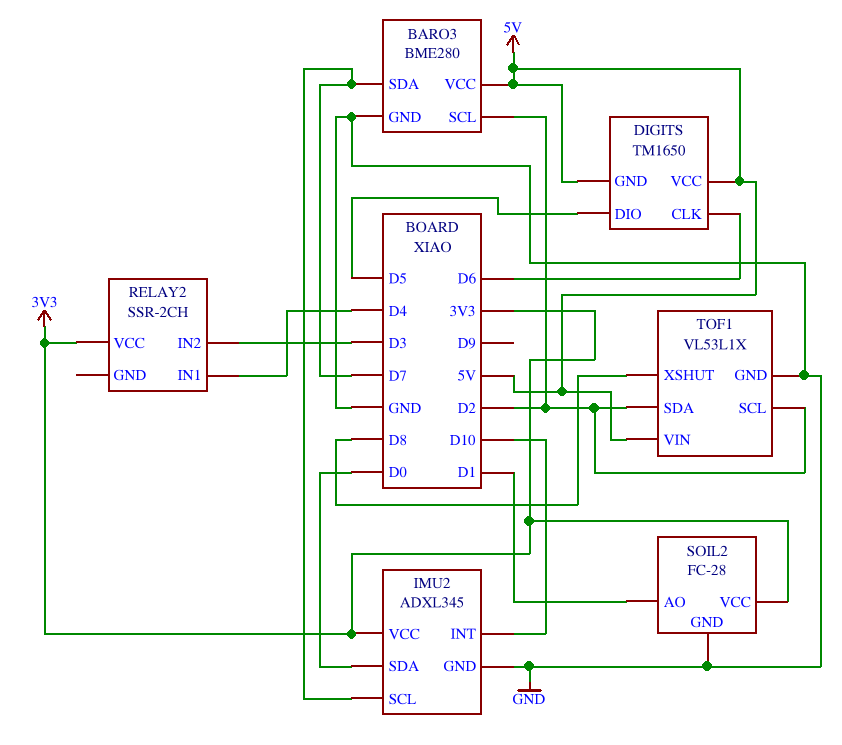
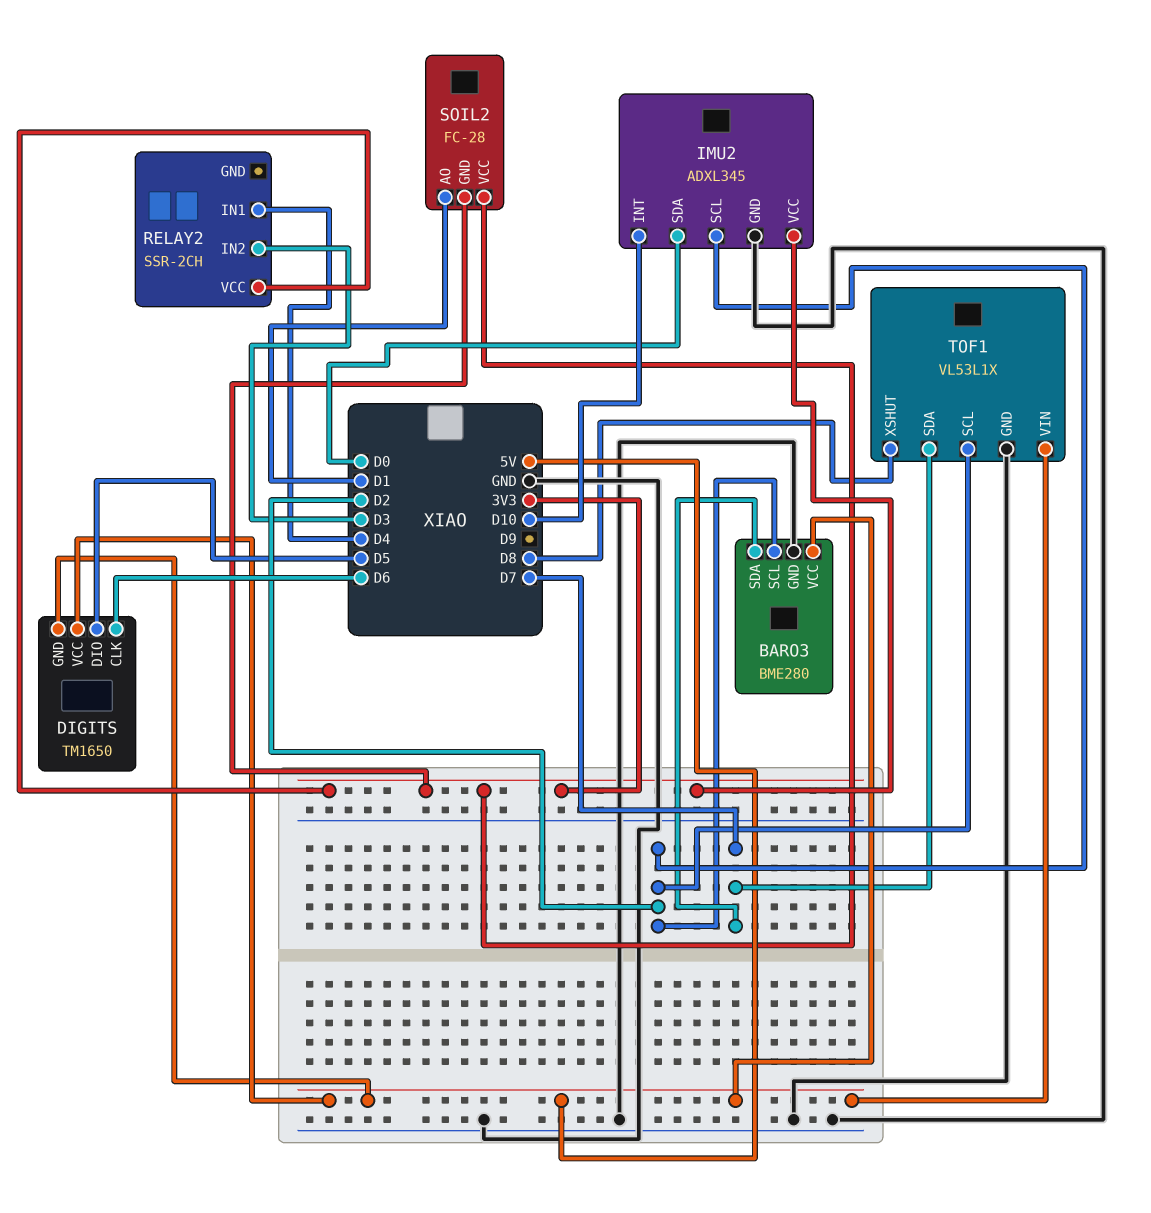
IMU2 pin SCL: D7 -> D2
SOIL2 pin GND: GND -> 3V3
TOF1 pin SDA: D2 -> D7

